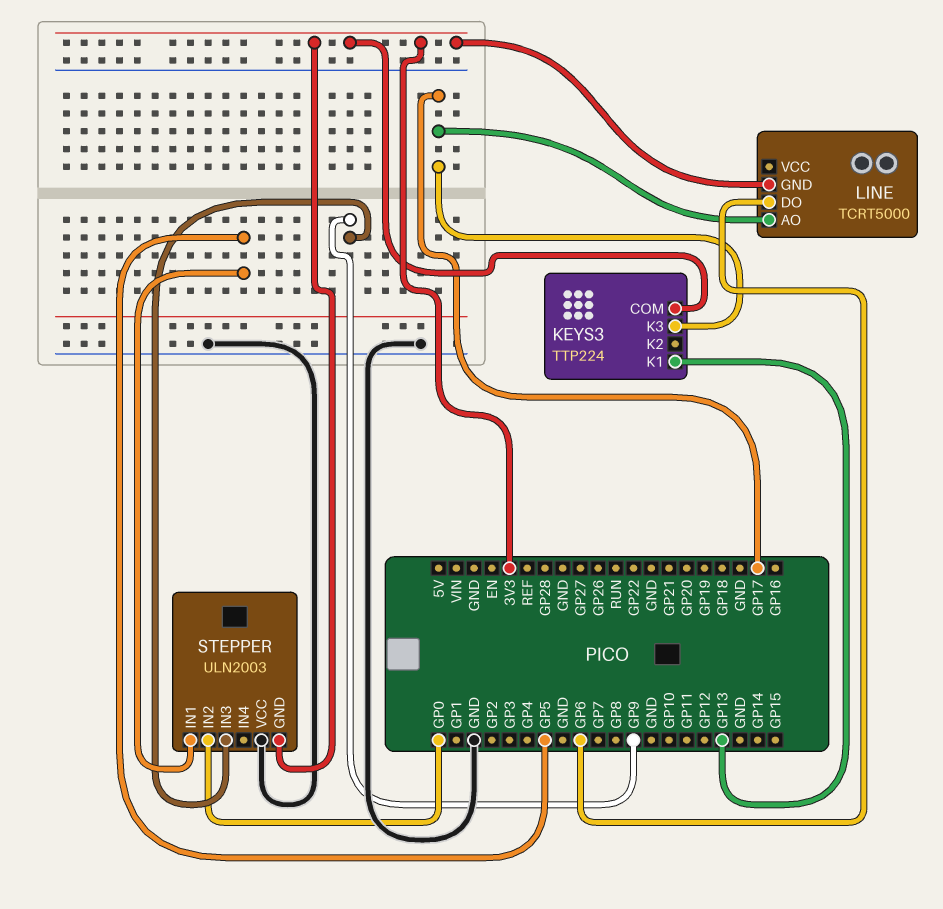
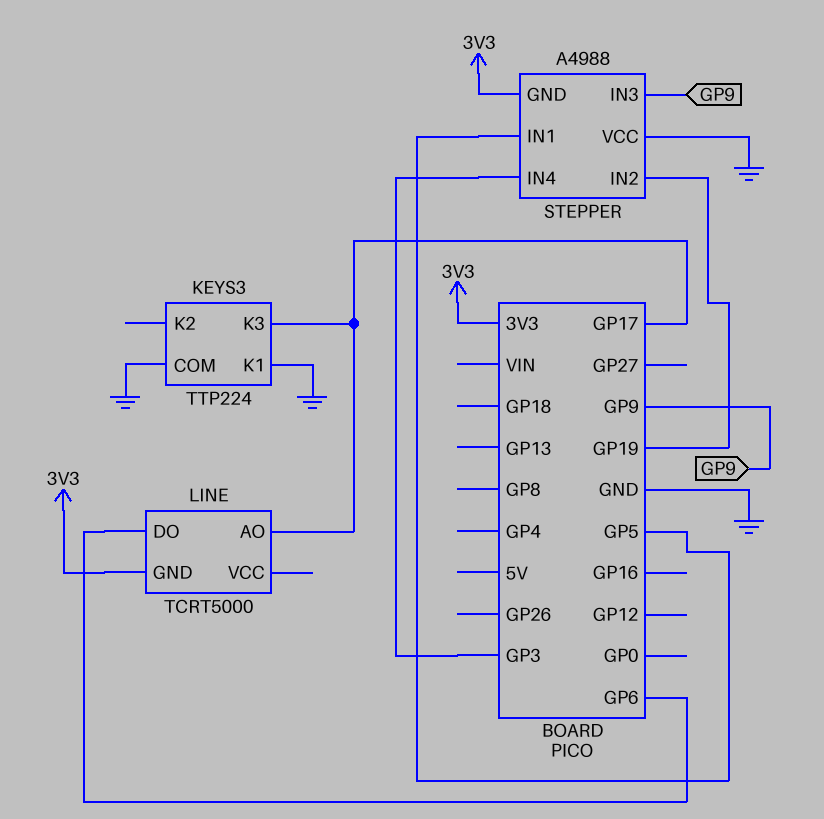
KEYS3 pin COM: 3V3 -> GND
KEYS3 pin K1: GP13 -> GND
STEPPER: ULN2003 -> A4988
STEPPER pin IN2: GP0 -> GP19
STEPPER pin IN4: none -> GP3

